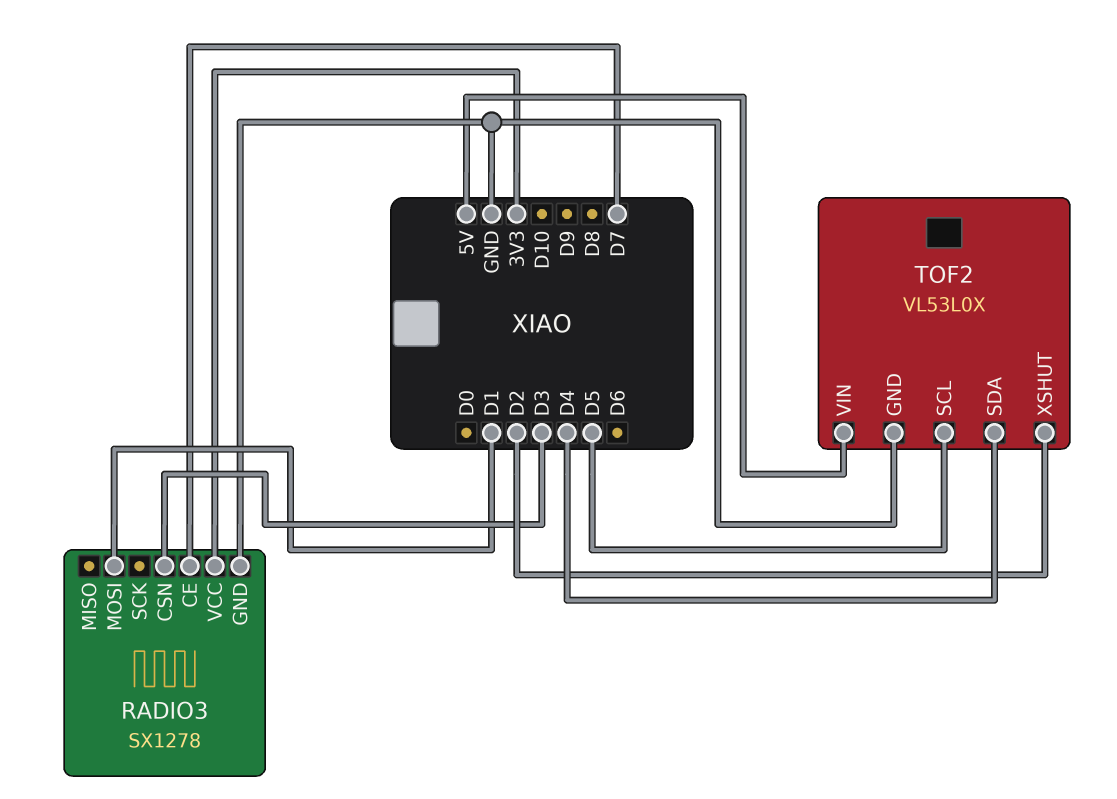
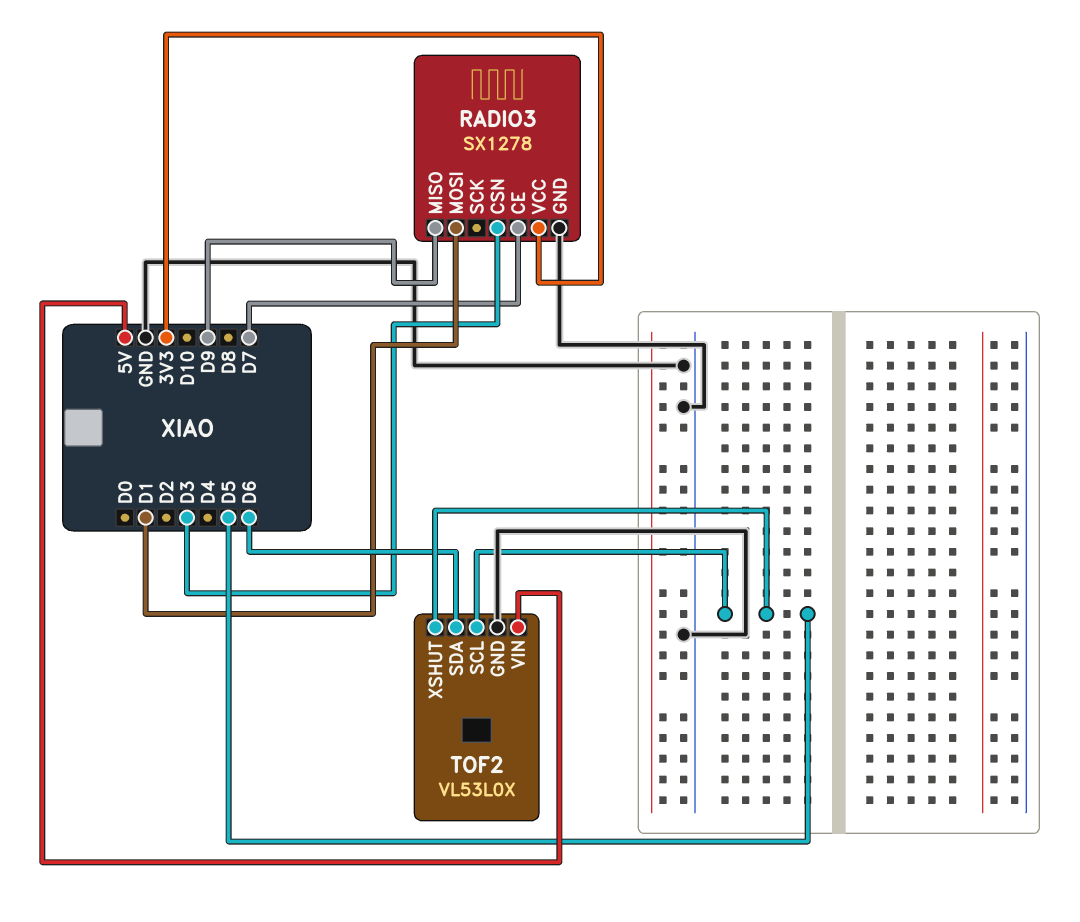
RADIO3 pin MISO: none -> D9
TOF2 pin SDA: D4 -> D6
TOF2 pin XSHUT: D2 -> D5

